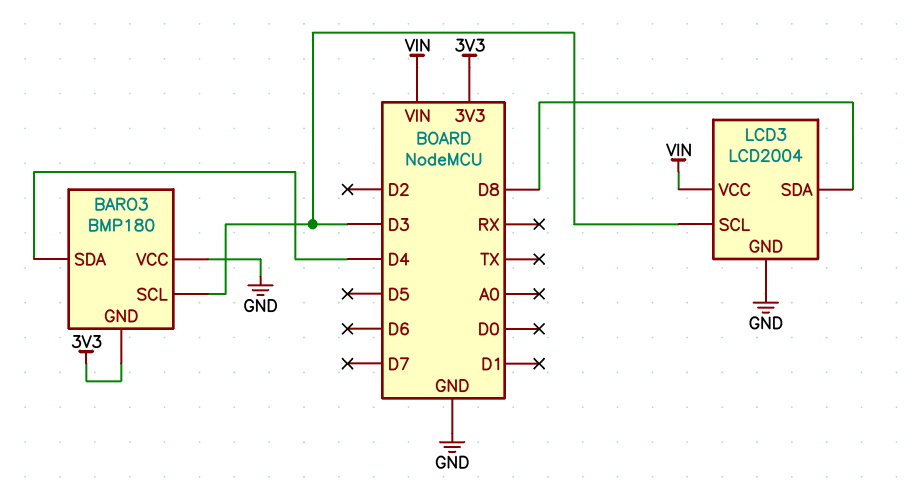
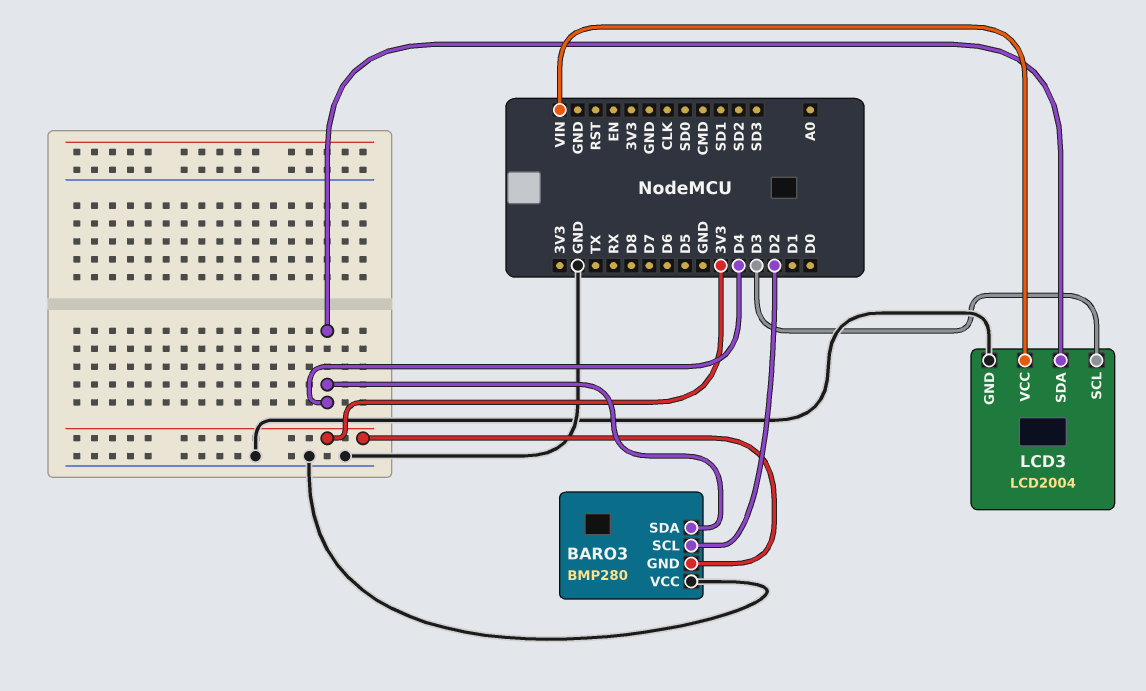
BARO3: BMP180 -> BMP280
BARO3 pin SCL: D3 -> D2
LCD3 pin SDA: D8 -> D4

